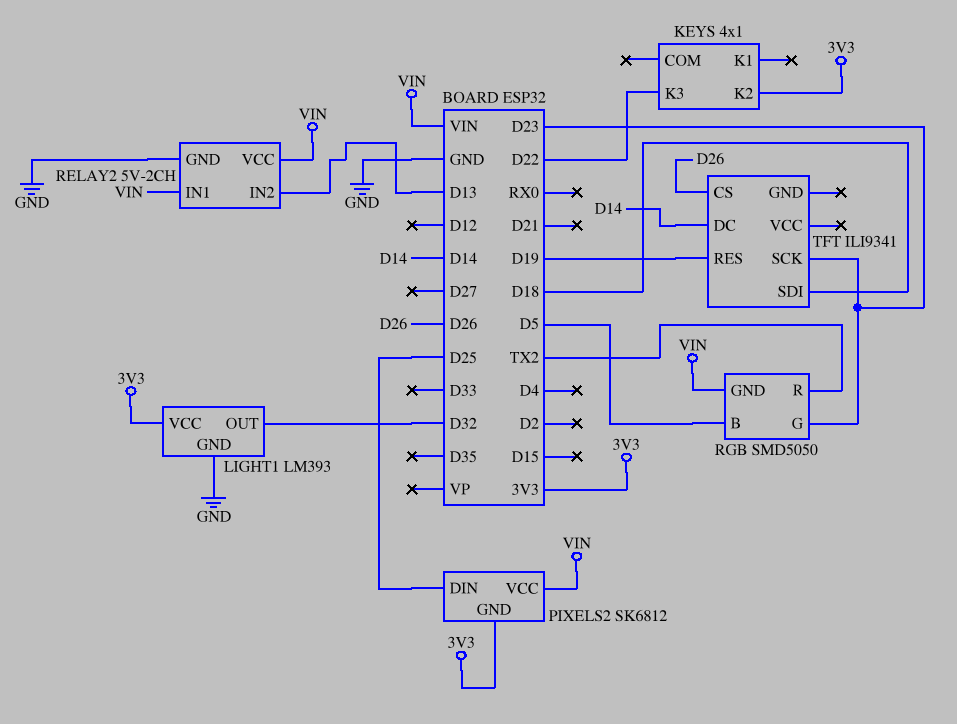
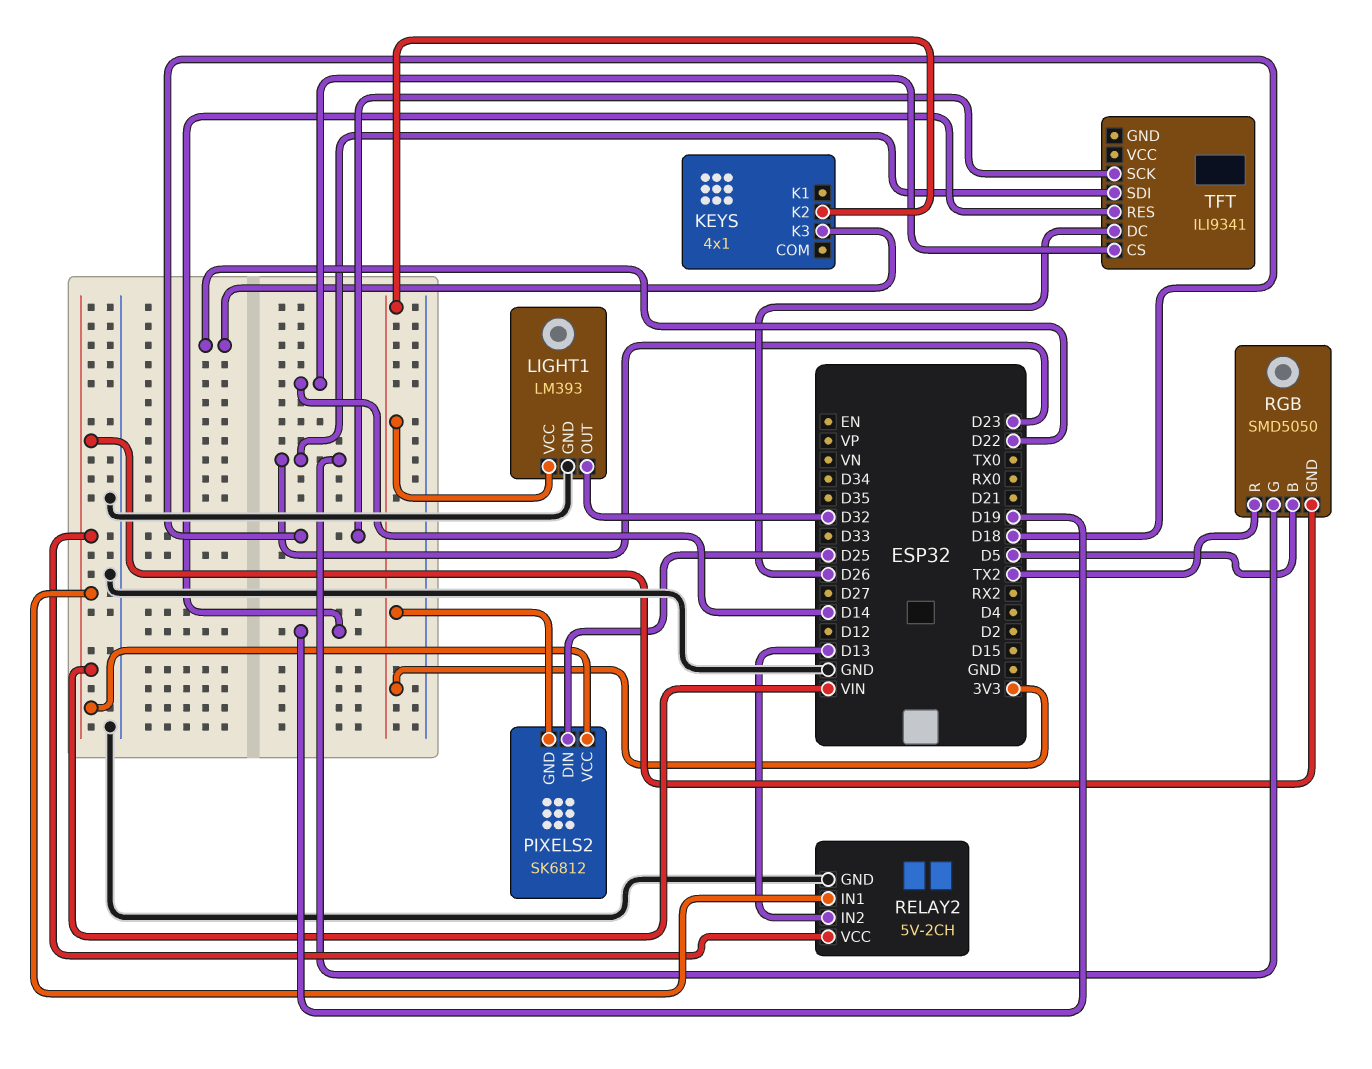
TFT pin CS: D26 -> D14
TFT pin DC: D14 -> D26
TFT pin SCK: D23 -> D18
TFT pin SDI: D18 -> D23

